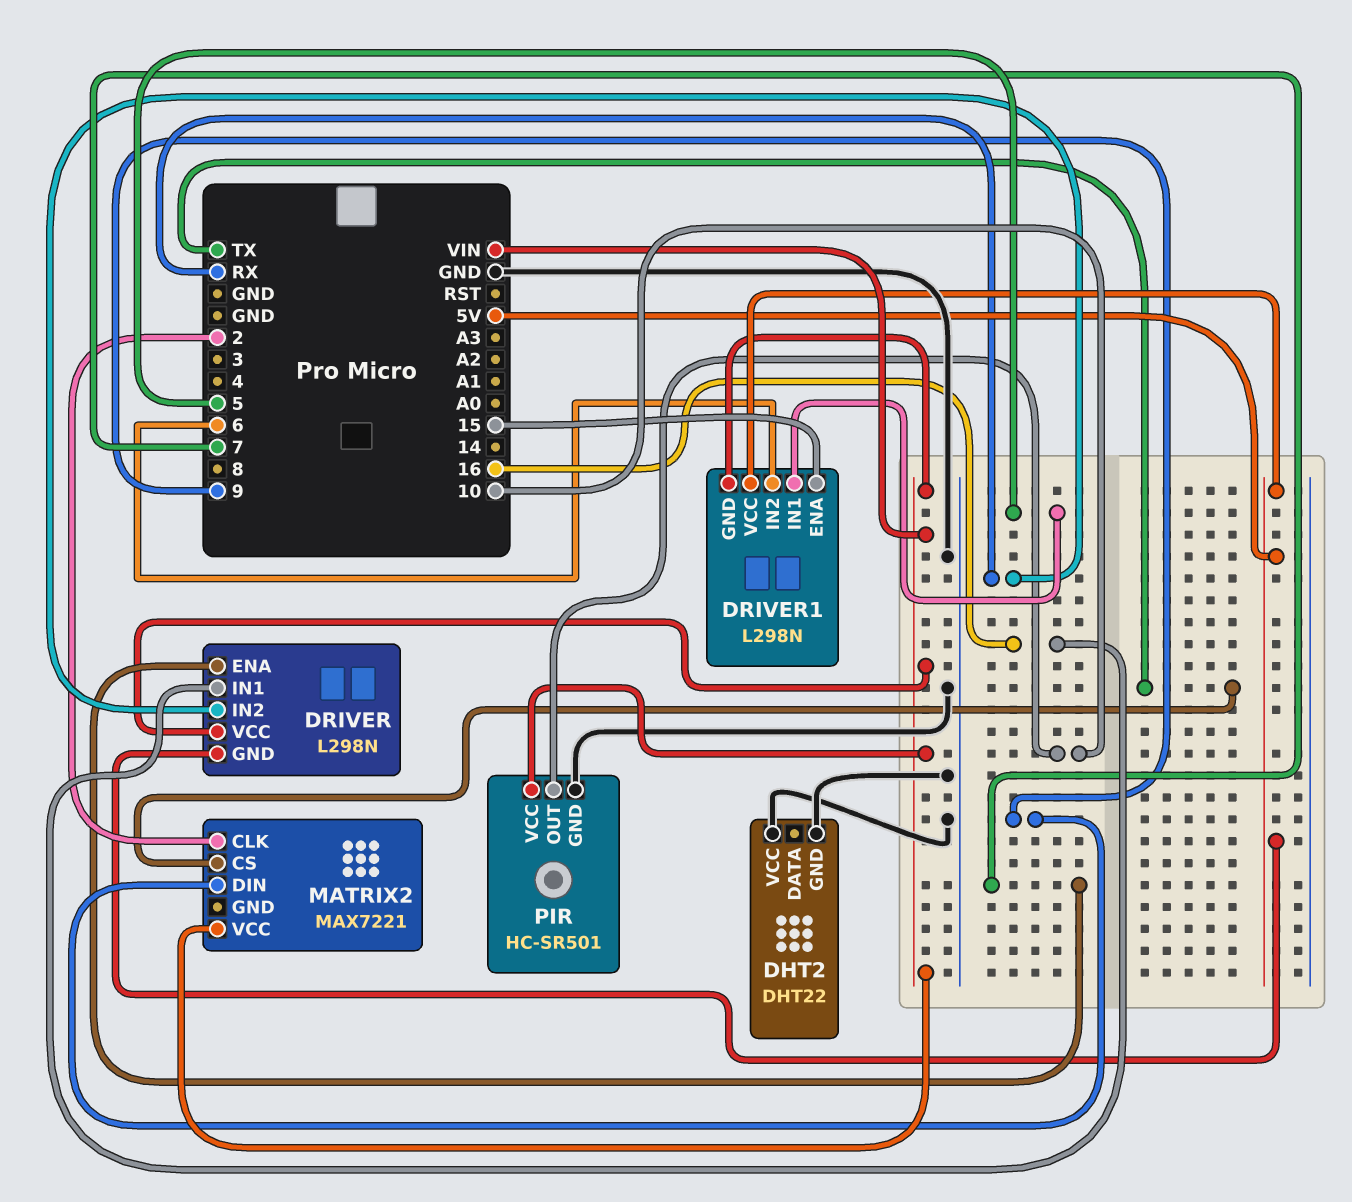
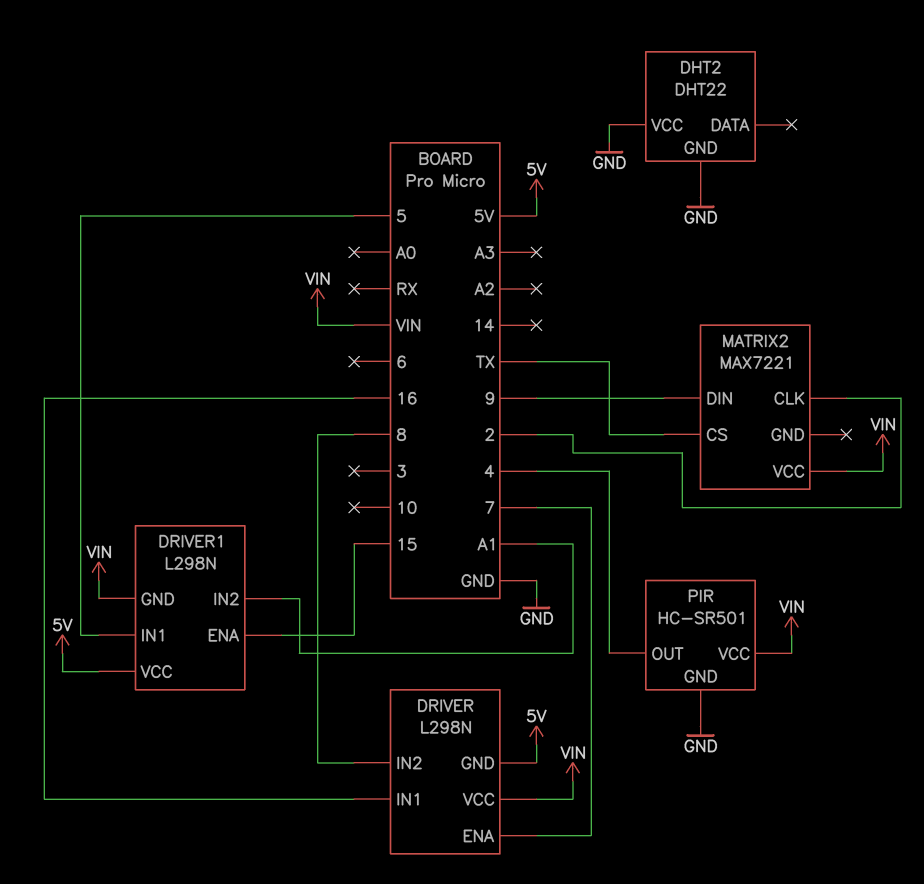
DRIVER pin IN2: RX -> 8
DRIVER1 pin IN2: 6 -> A1
PIR pin OUT: 10 -> 4

